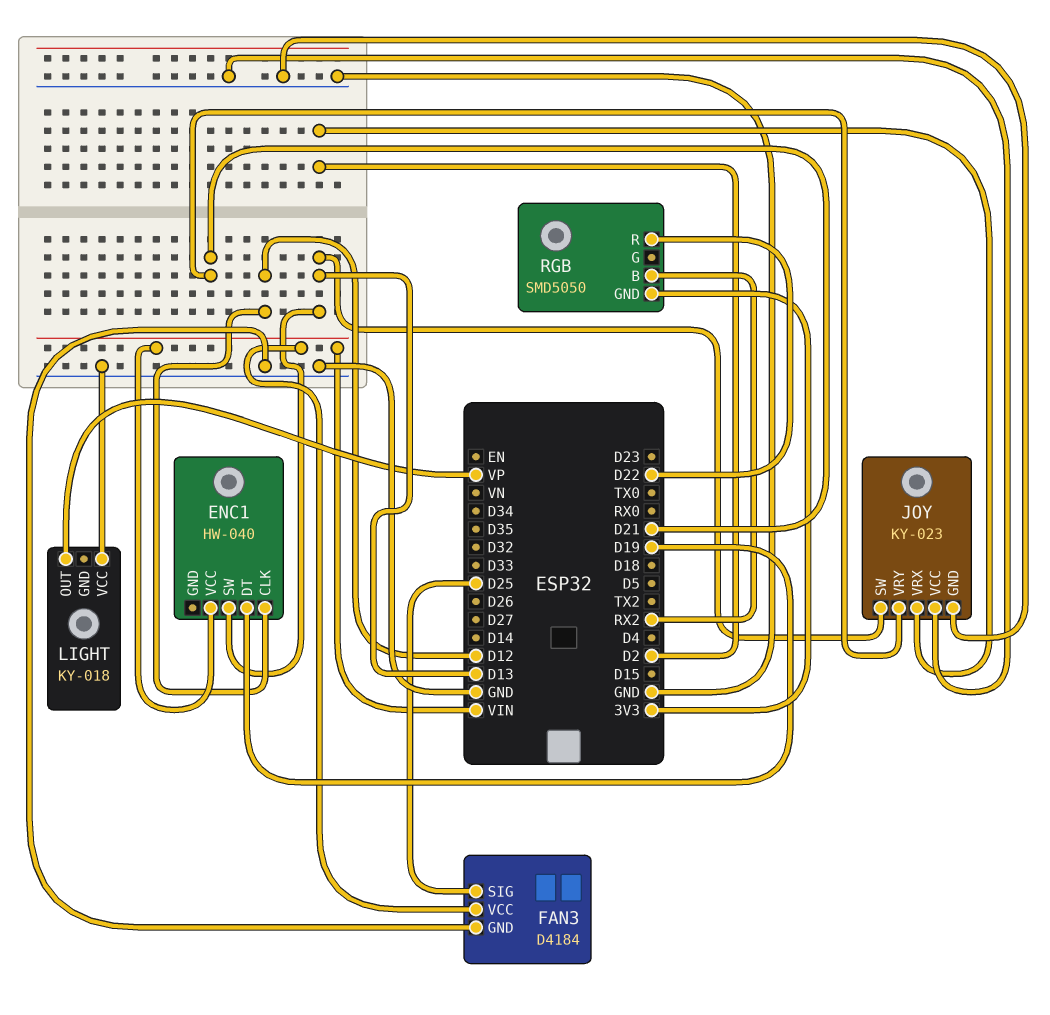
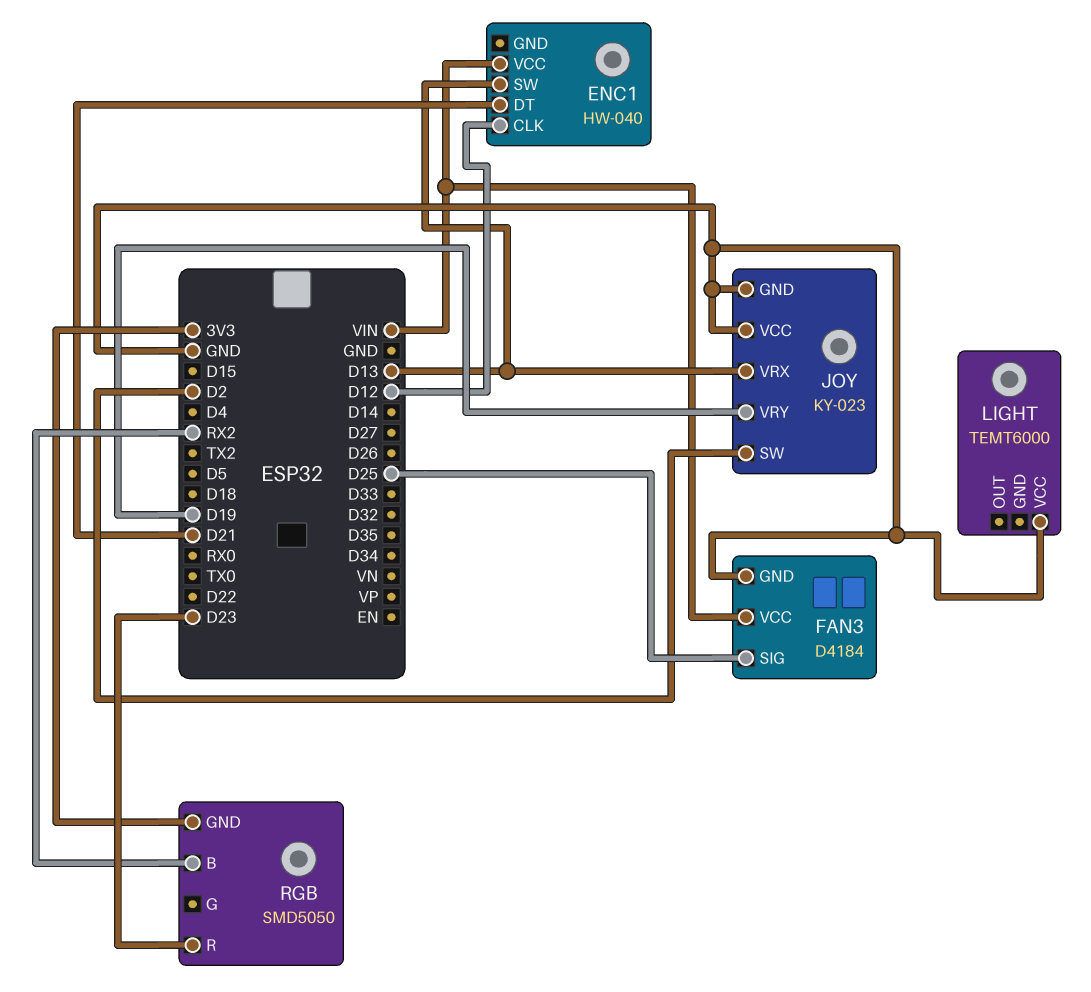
ENC1 pin DT: D19 -> D21
JOY pin SW: D13 -> D2
JOY pin VRX: D2 -> D13
JOY pin VRY: D21 -> D19
LIGHT: KY-018 -> TEMT6000
LIGHT pin OUT: VP -> none
RGB pin R: D22 -> D23

